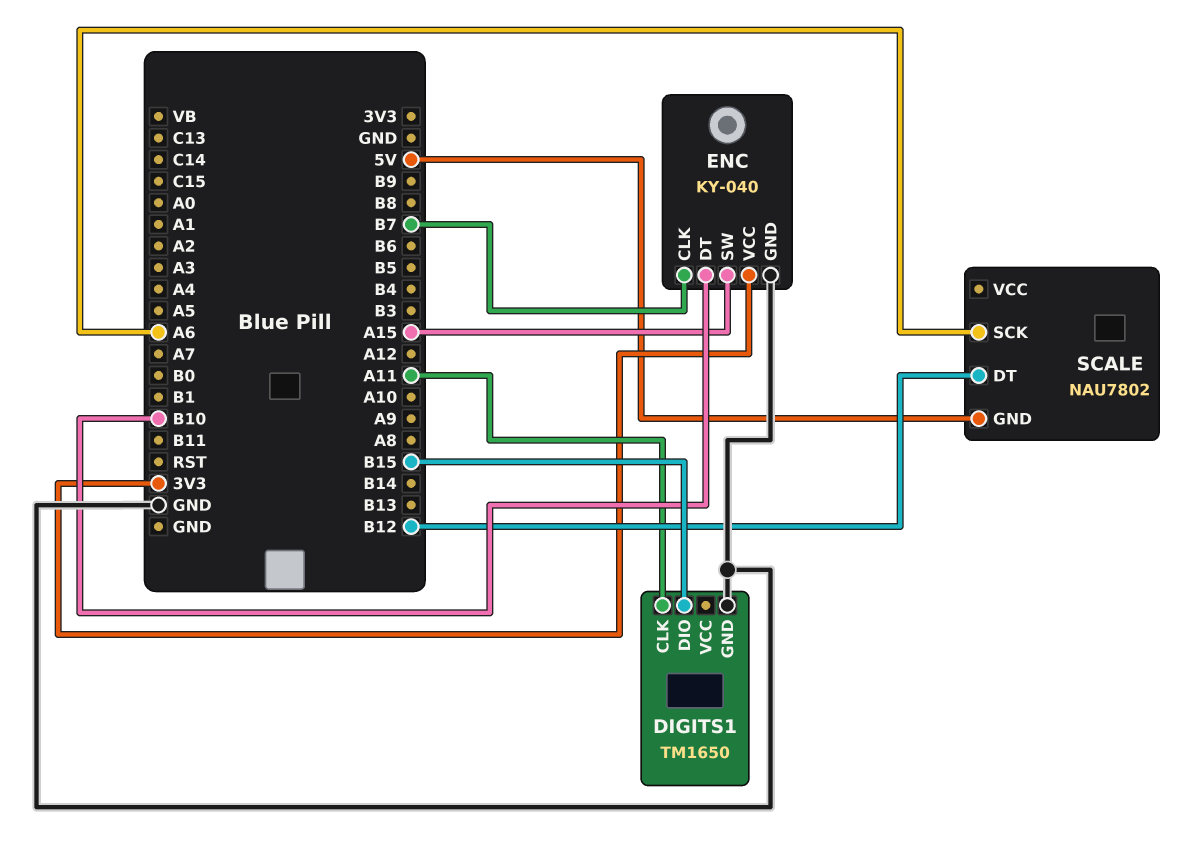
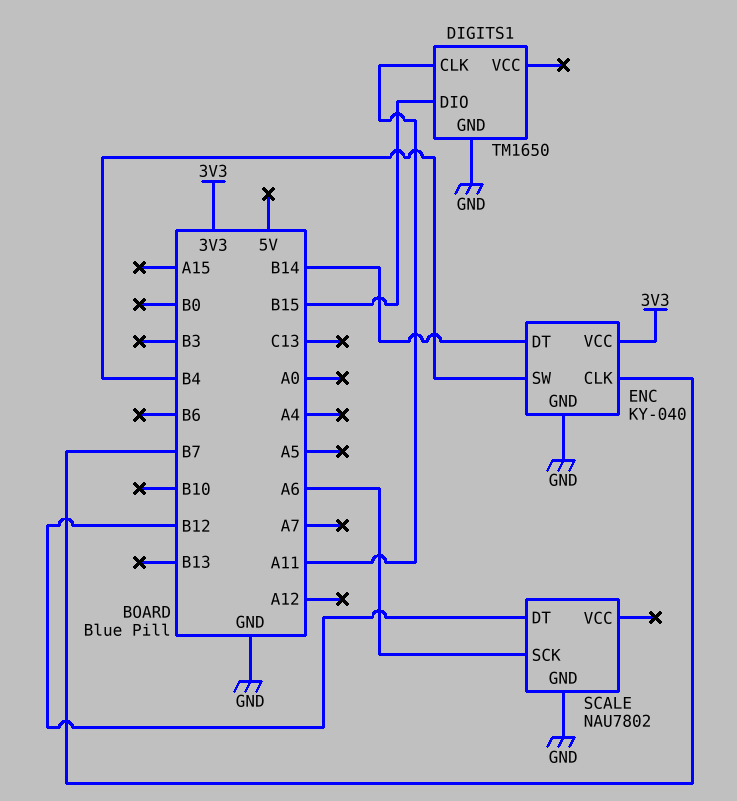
ENC pin DT: B10 -> B14
ENC pin SW: A15 -> B4
SCALE pin GND: 5V -> GND

